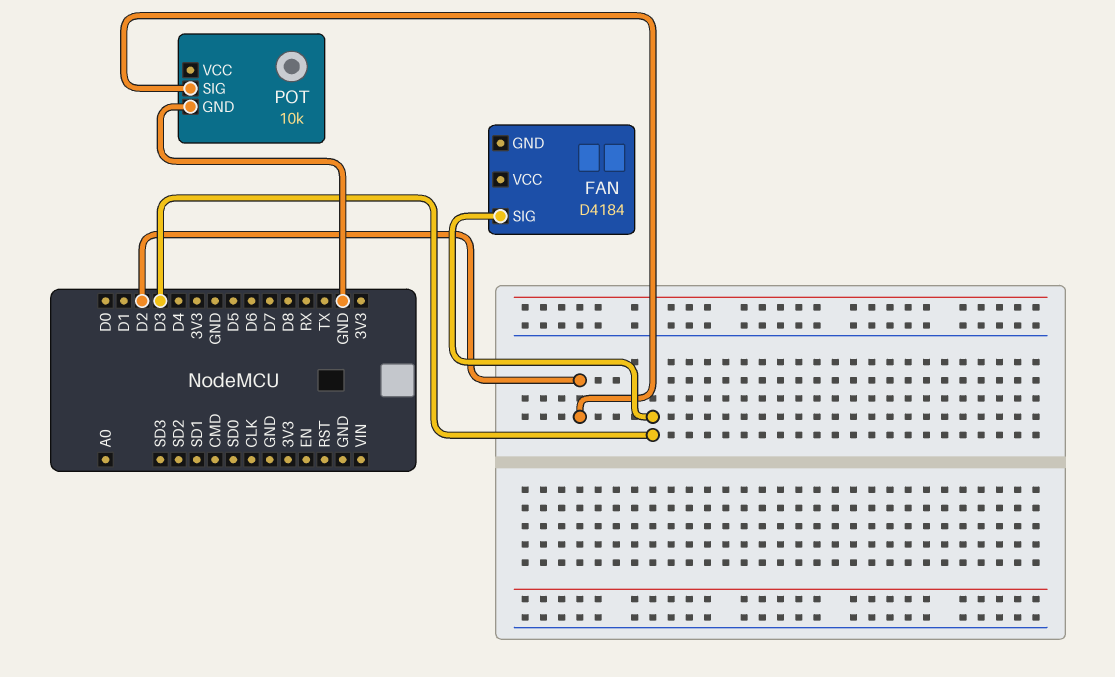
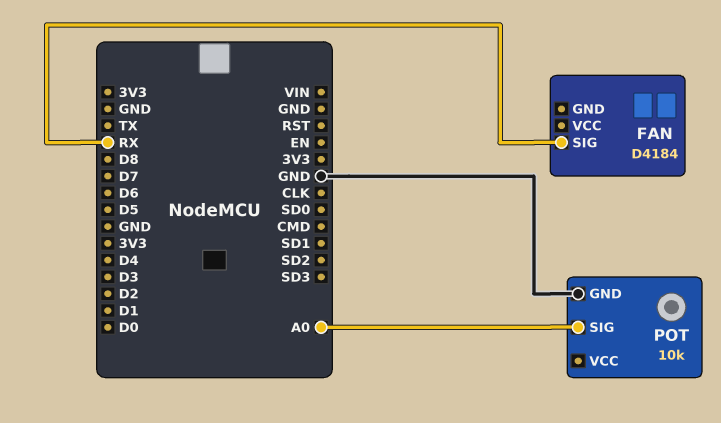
FAN pin SIG: D3 -> RX
POT pin SIG: D2 -> A0

